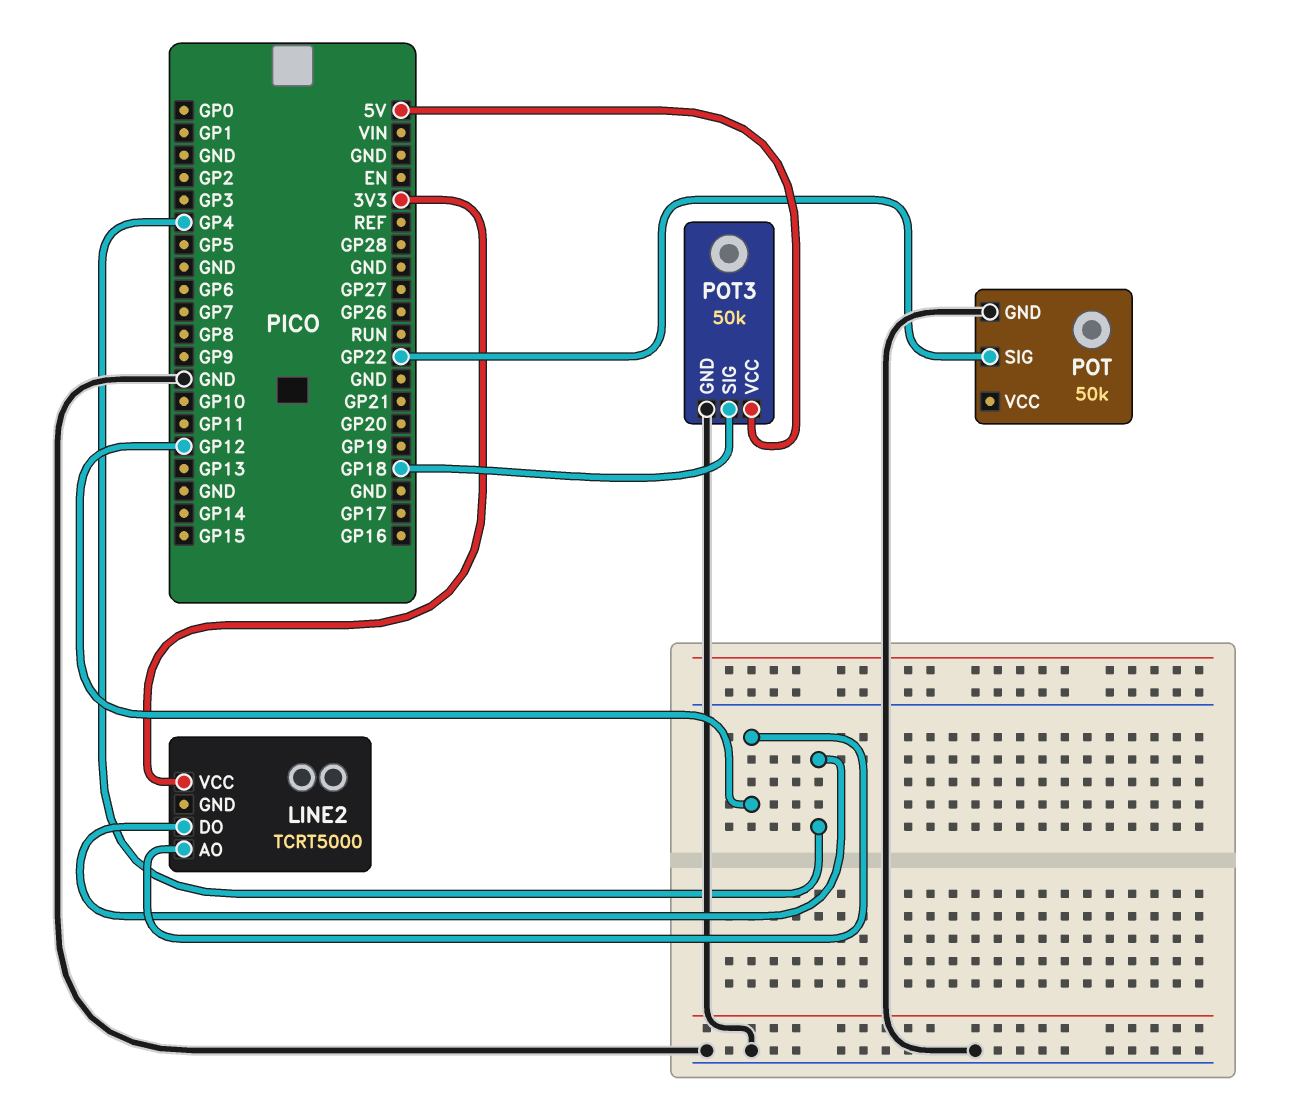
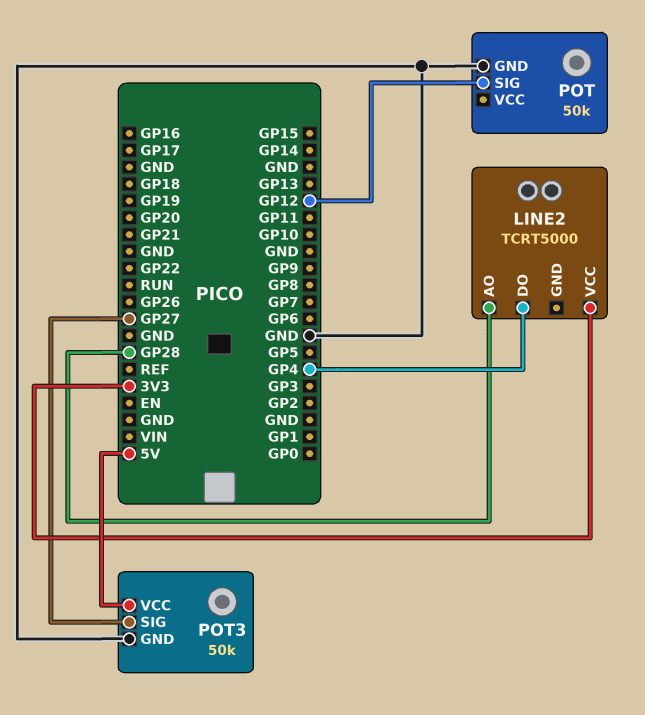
LINE2 pin AO: GP12 -> GP28
POT pin SIG: GP22 -> GP12
POT3 pin SIG: GP18 -> GP27

